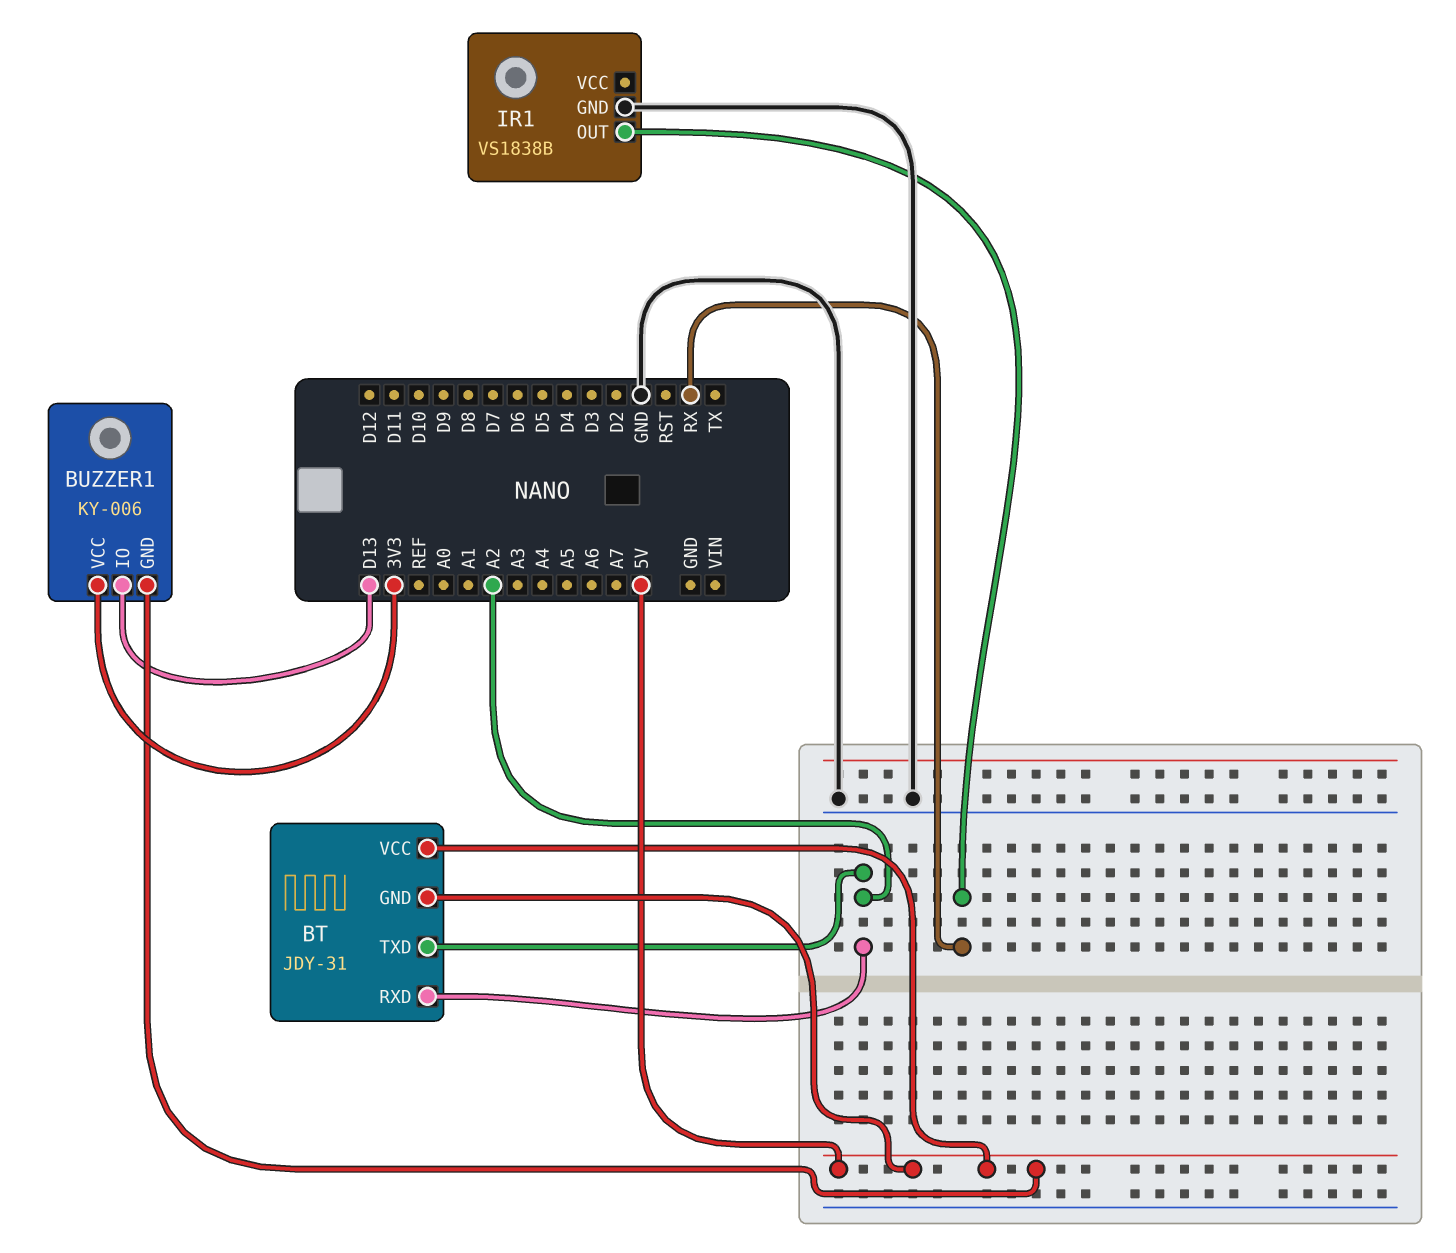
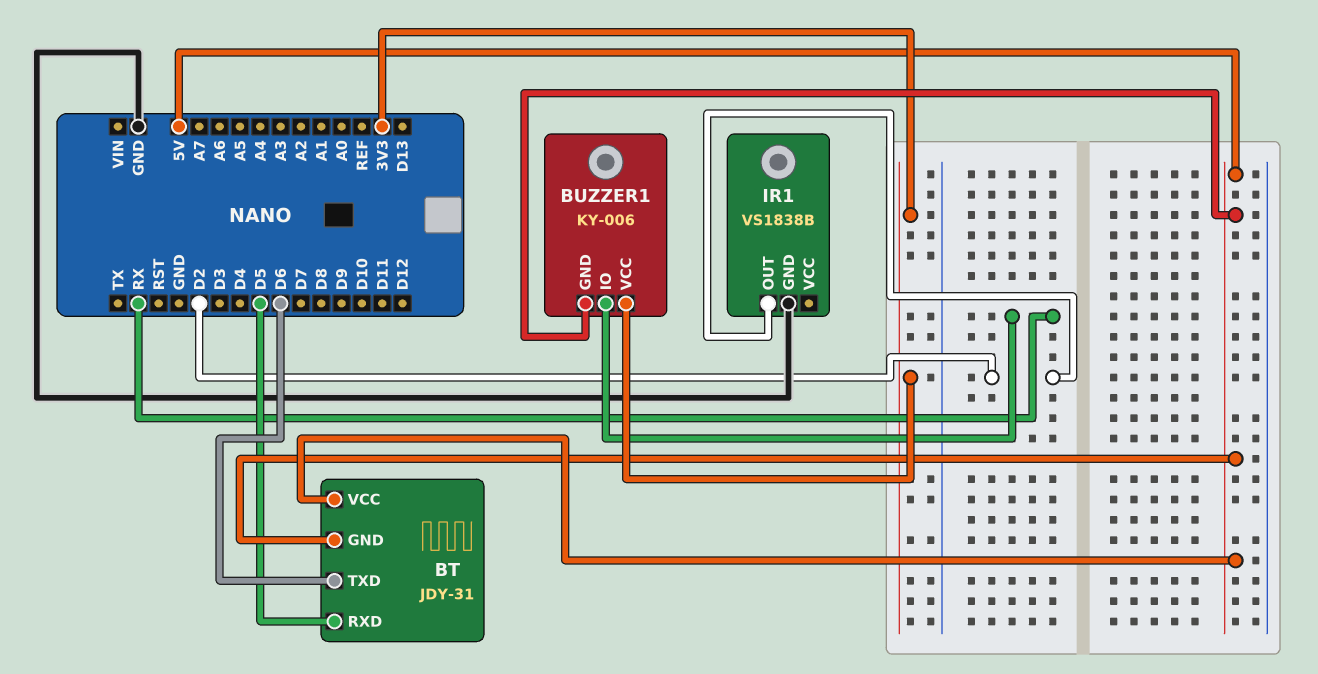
BT pin RXD: A2 -> D5
BT pin TXD: A2 -> D6
BUZZER1 pin IO: D13 -> RX
IR1 pin OUT: RX -> D2

